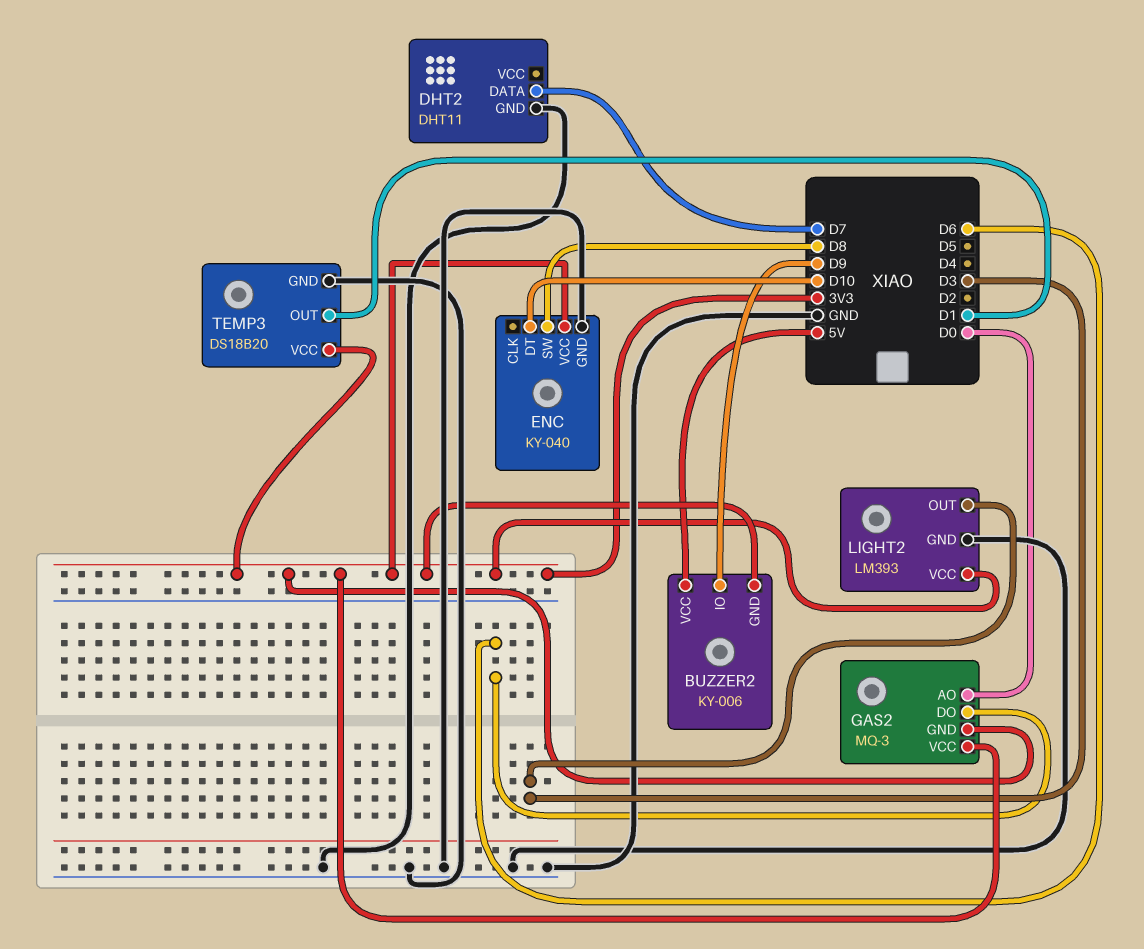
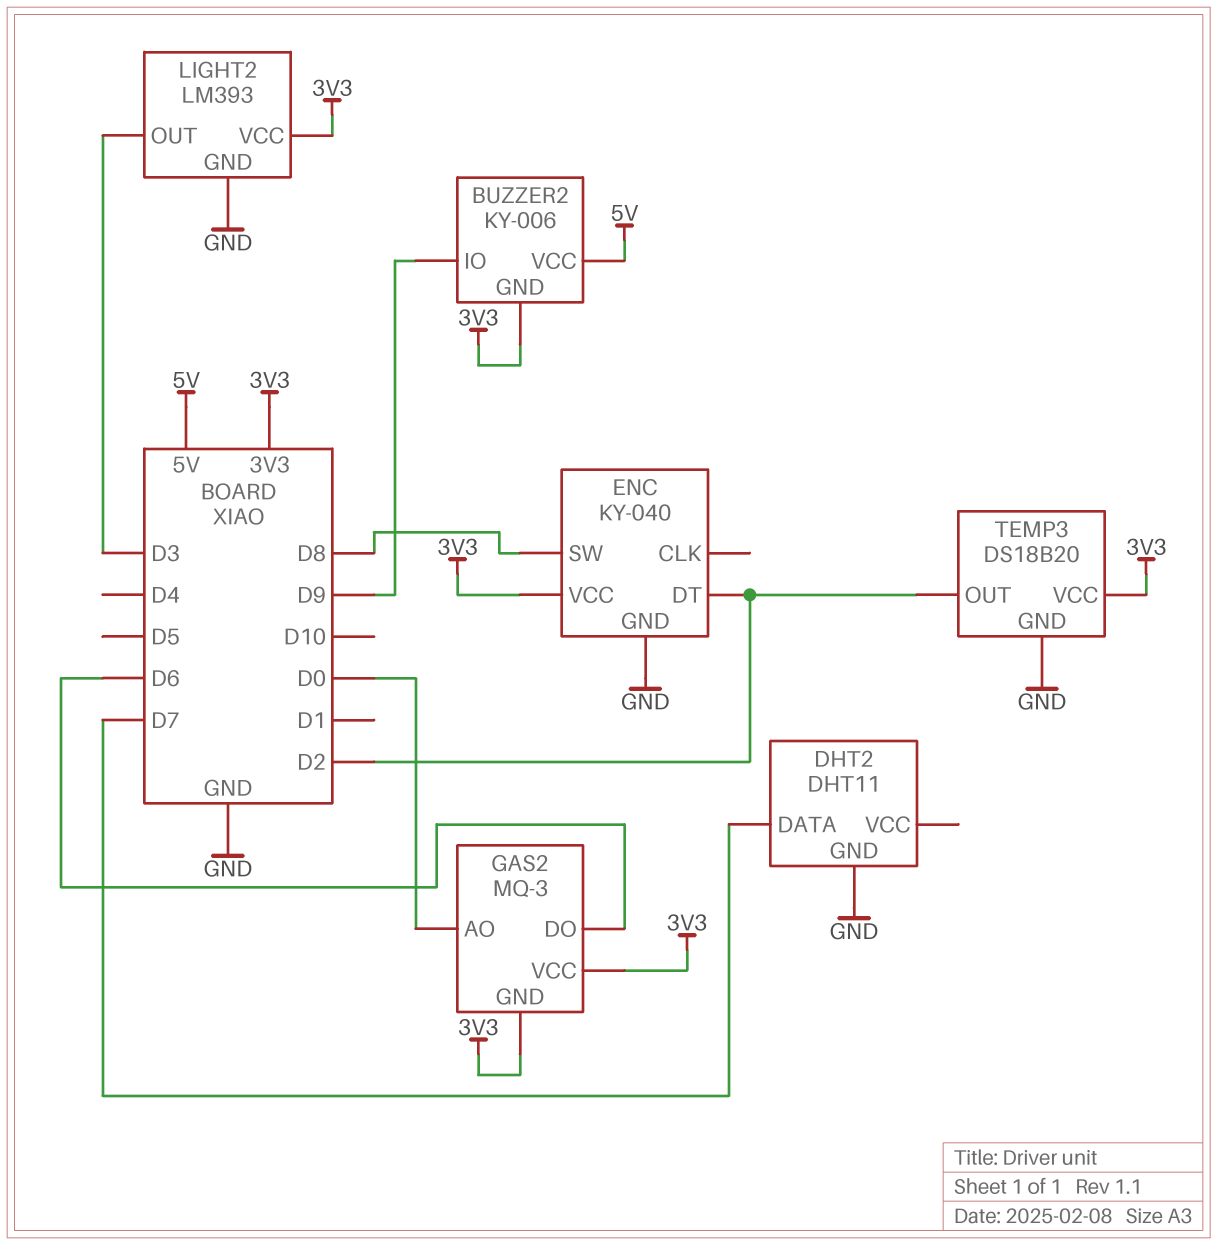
ENC pin DT: D10 -> D2
TEMP3 pin OUT: D1 -> D2

